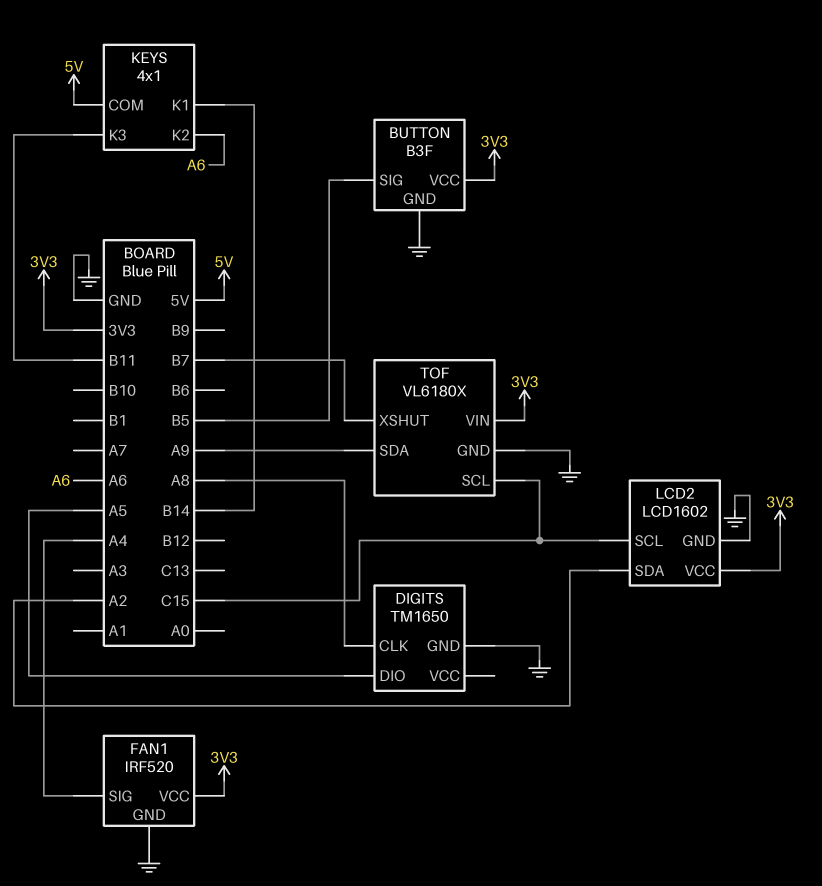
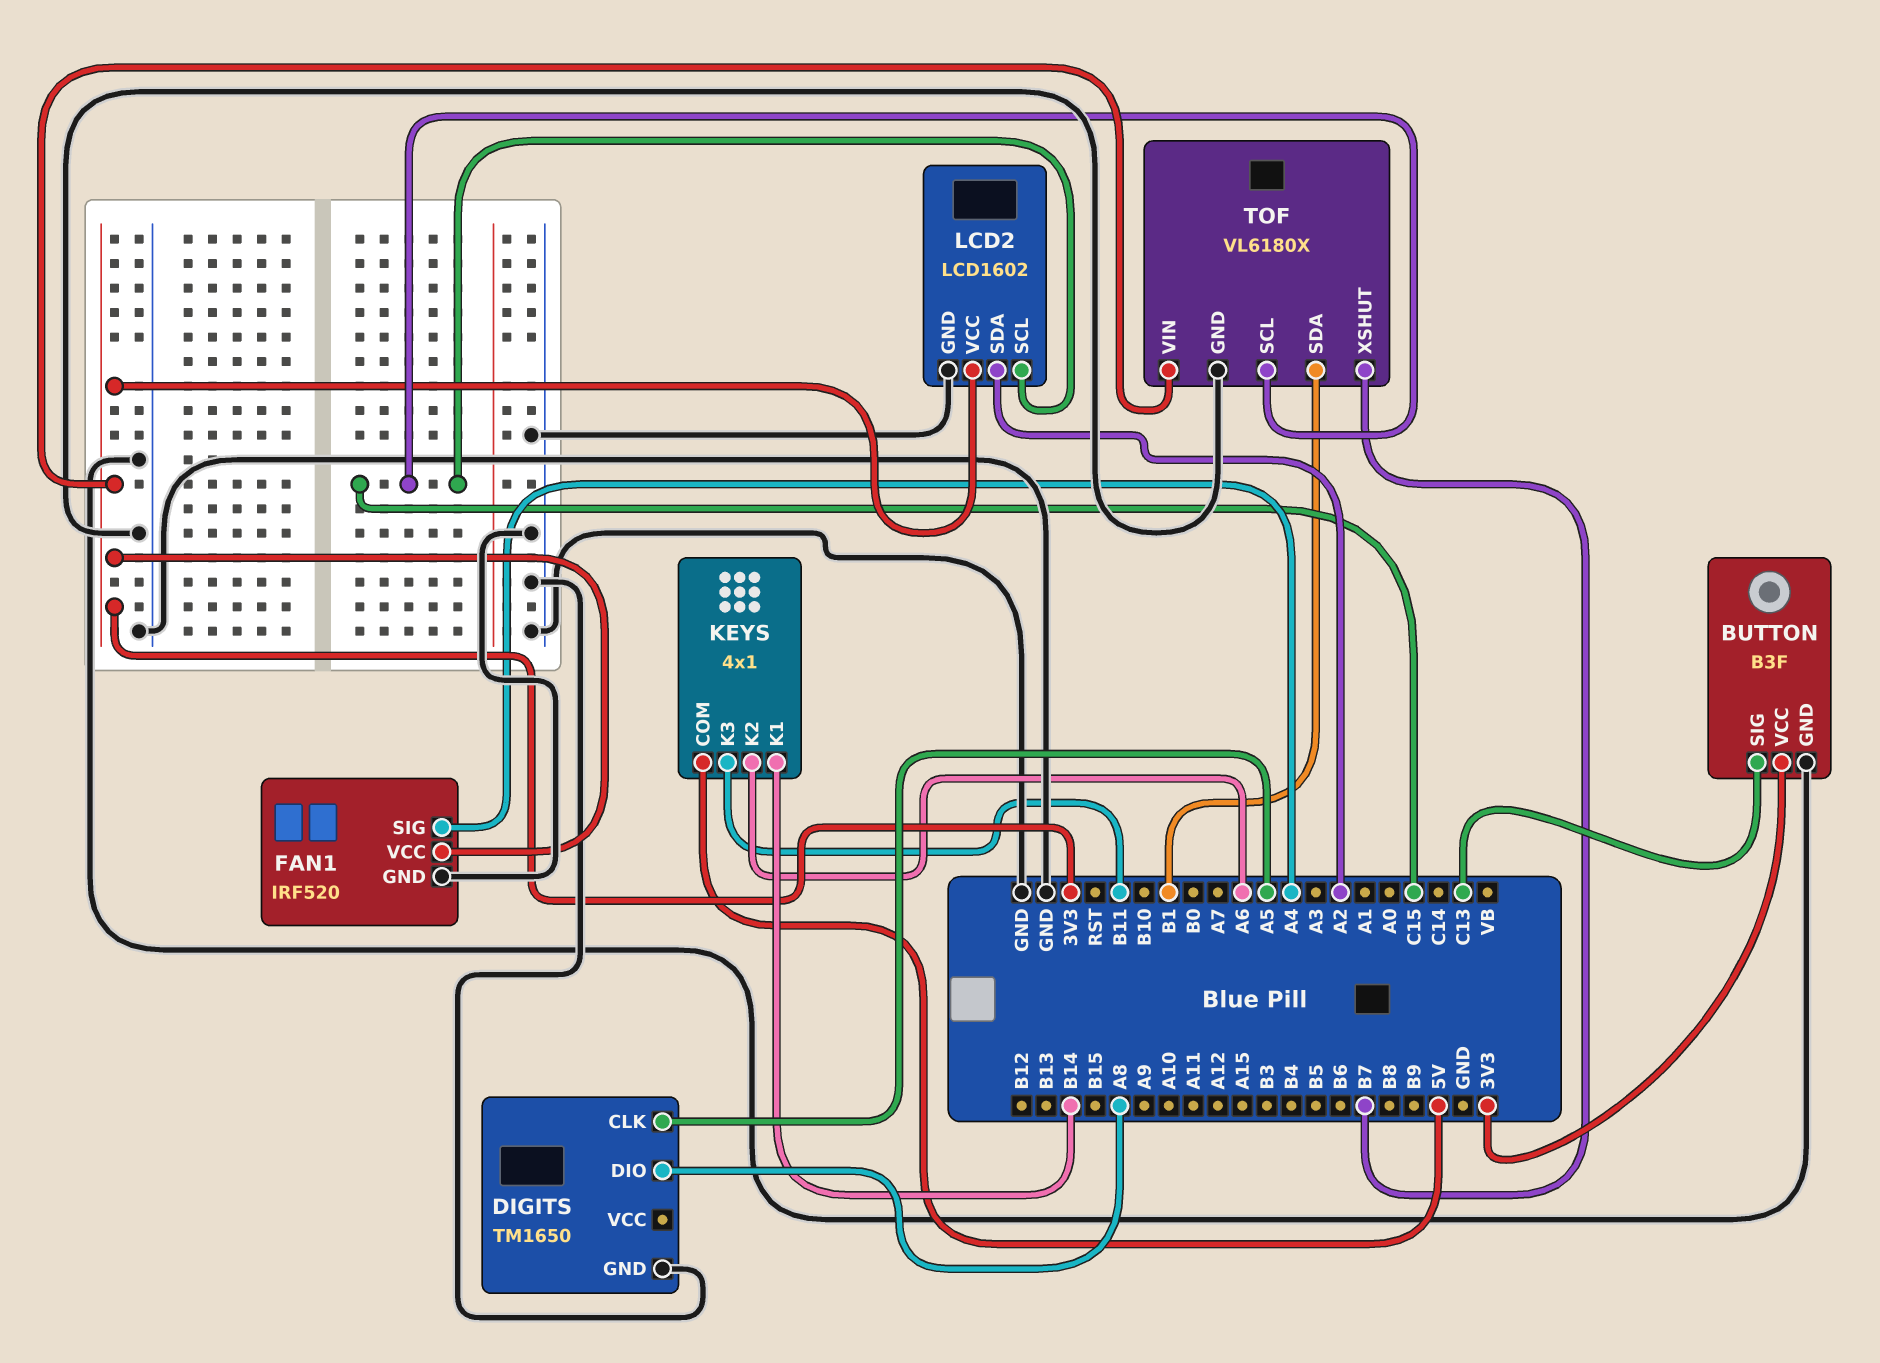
BUTTON pin SIG: B5 -> C13
DIGITS pin CLK: A8 -> A5
DIGITS pin DIO: A5 -> A8
TOF pin SDA: A9 -> B1

